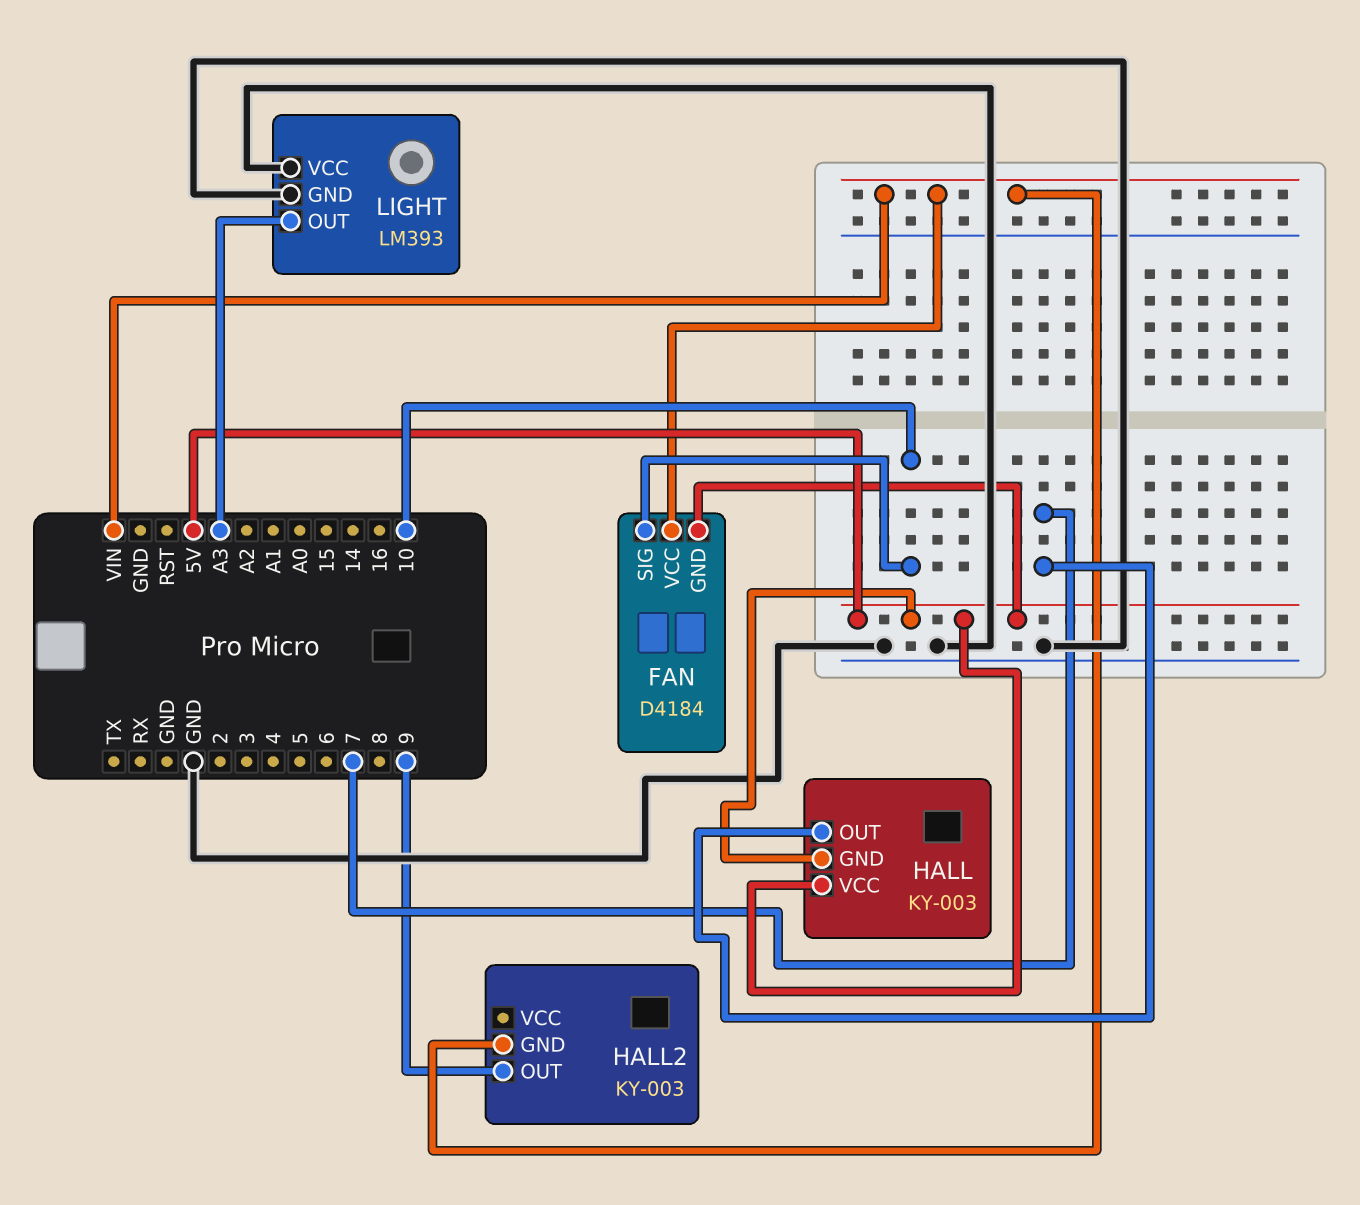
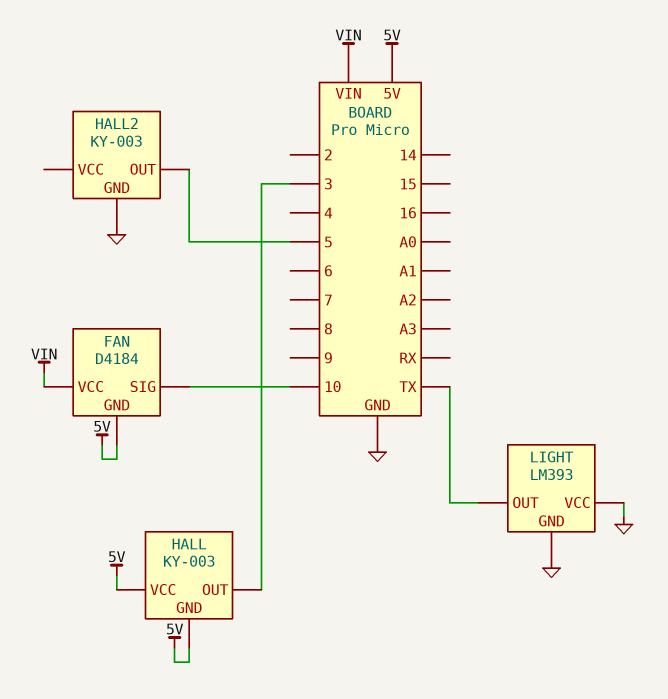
HALL pin OUT: 7 -> 3
HALL2 pin GND: VIN -> GND
HALL2 pin OUT: 9 -> 5
LIGHT pin OUT: A3 -> TX

